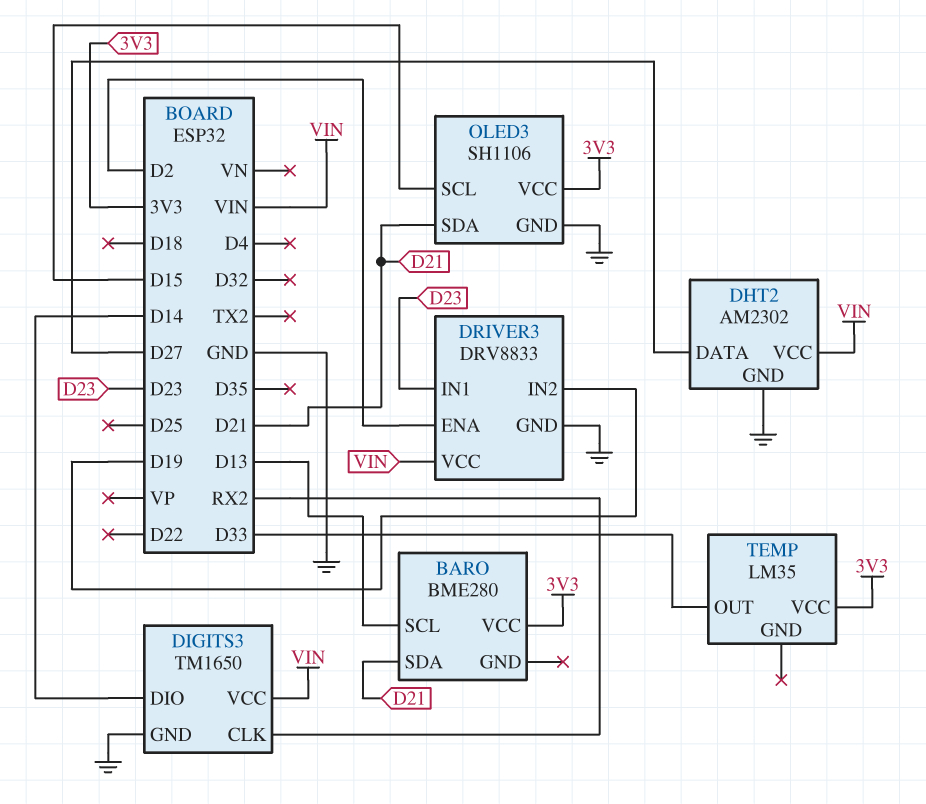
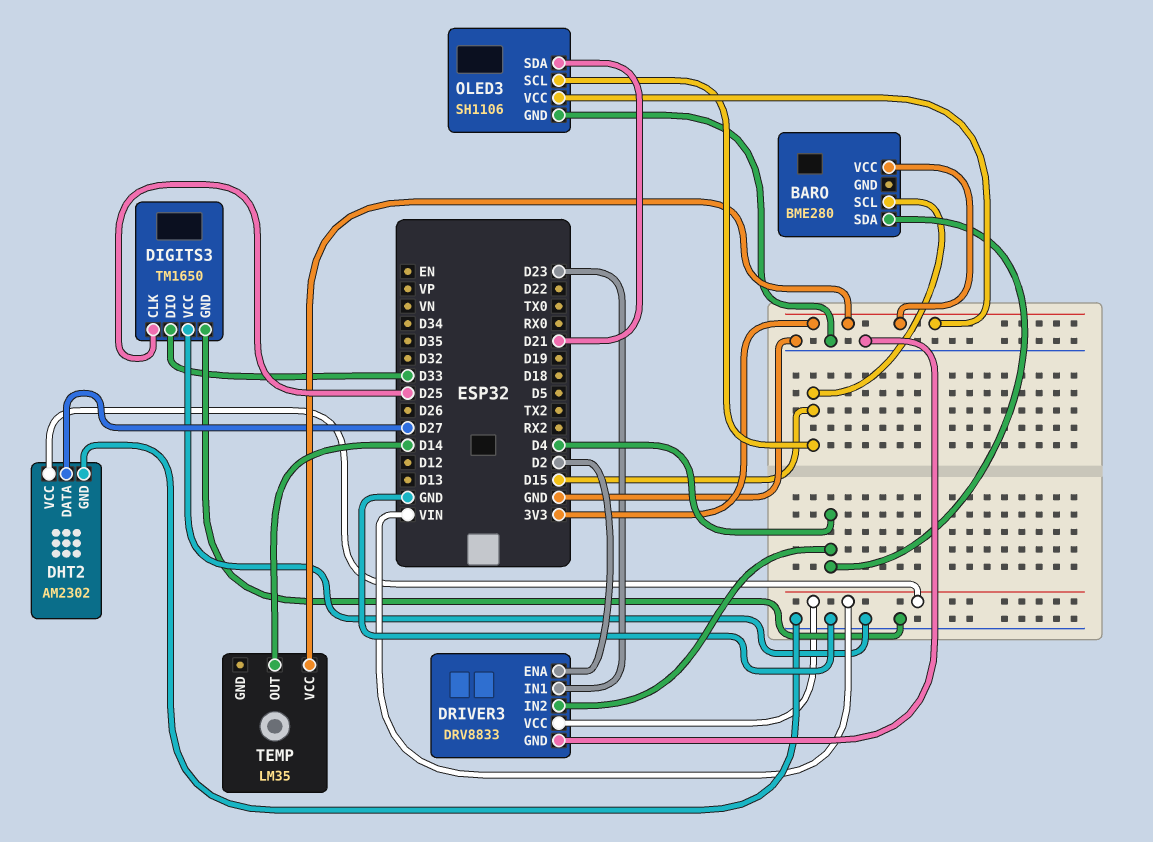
BARO pin SCL: D13 -> D15
BARO pin SDA: D21 -> D4
DIGITS3 pin CLK: RX2 -> D25
DIGITS3 pin DIO: D14 -> D33
DIGITS3 pin VCC: VIN -> GND
DRIVER3 pin IN2: D19 -> D4
TEMP pin OUT: D33 -> D14

